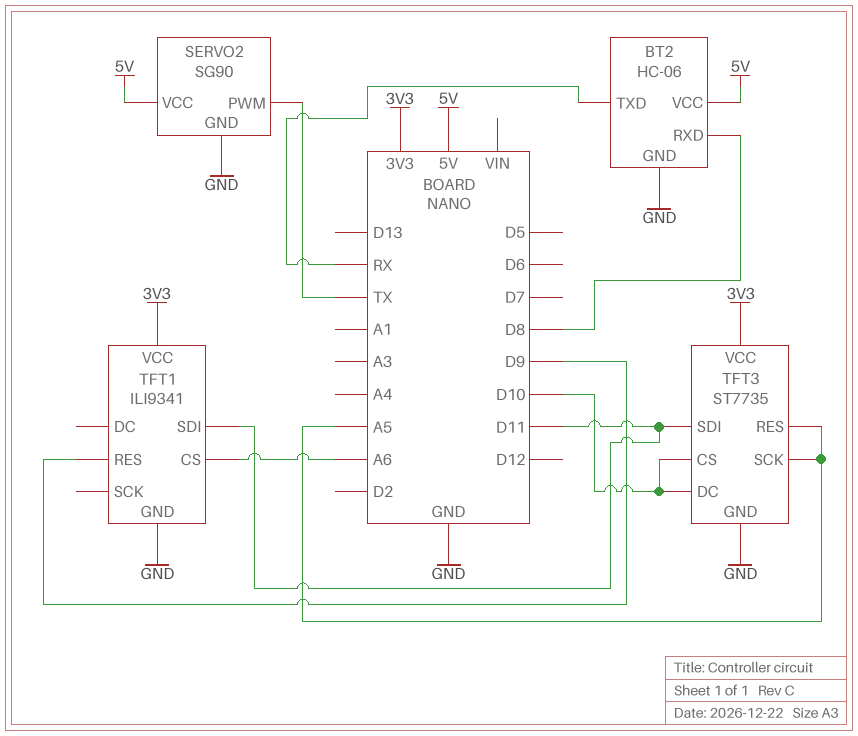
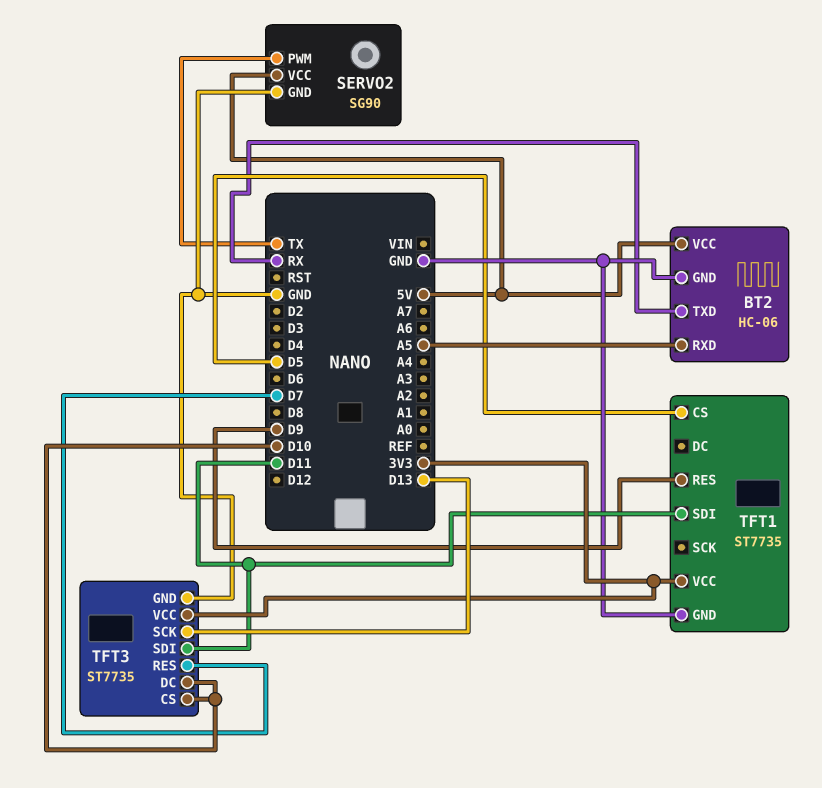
BT2 pin RXD: D8 -> A5
TFT1: ILI9341 -> ST7735
TFT1 pin CS: A6 -> D5
TFT3 pin RES: A5 -> D7
TFT3 pin SCK: A5 -> D13

